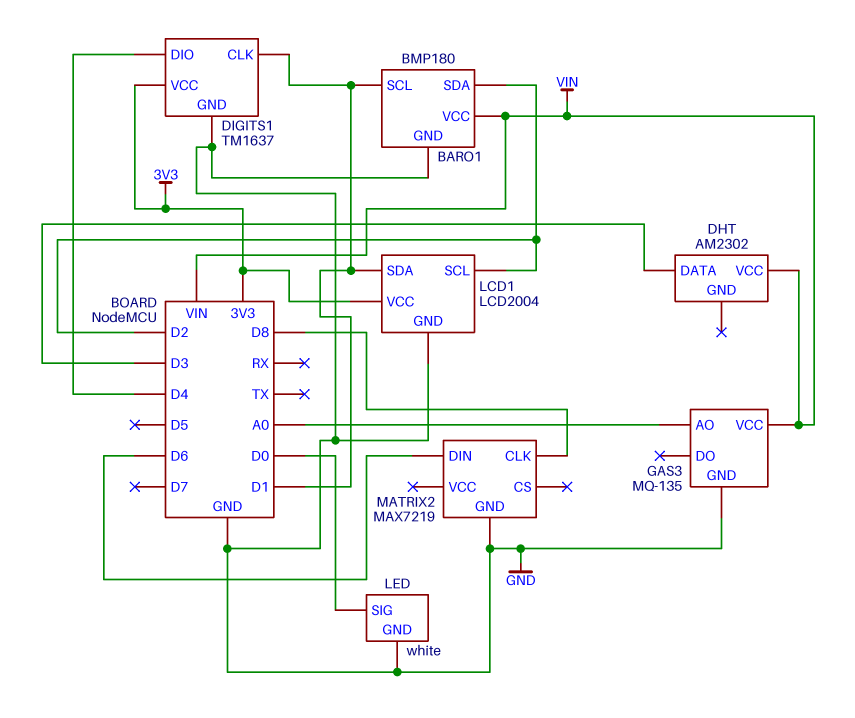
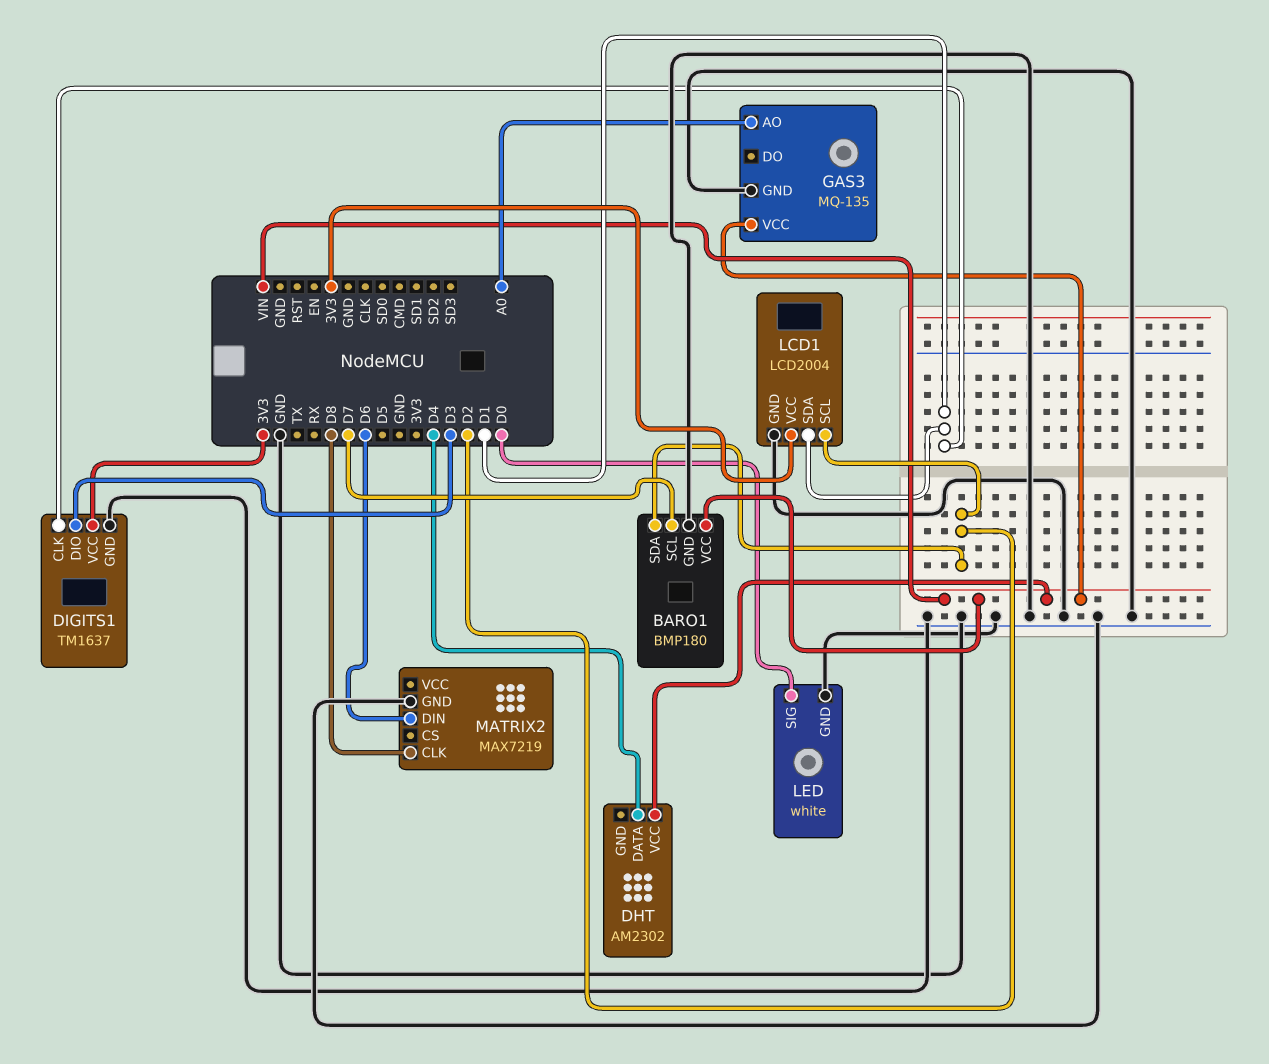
BARO1 pin SCL: D1 -> D7
DHT pin DATA: D3 -> D4
DIGITS1 pin DIO: D4 -> D3

